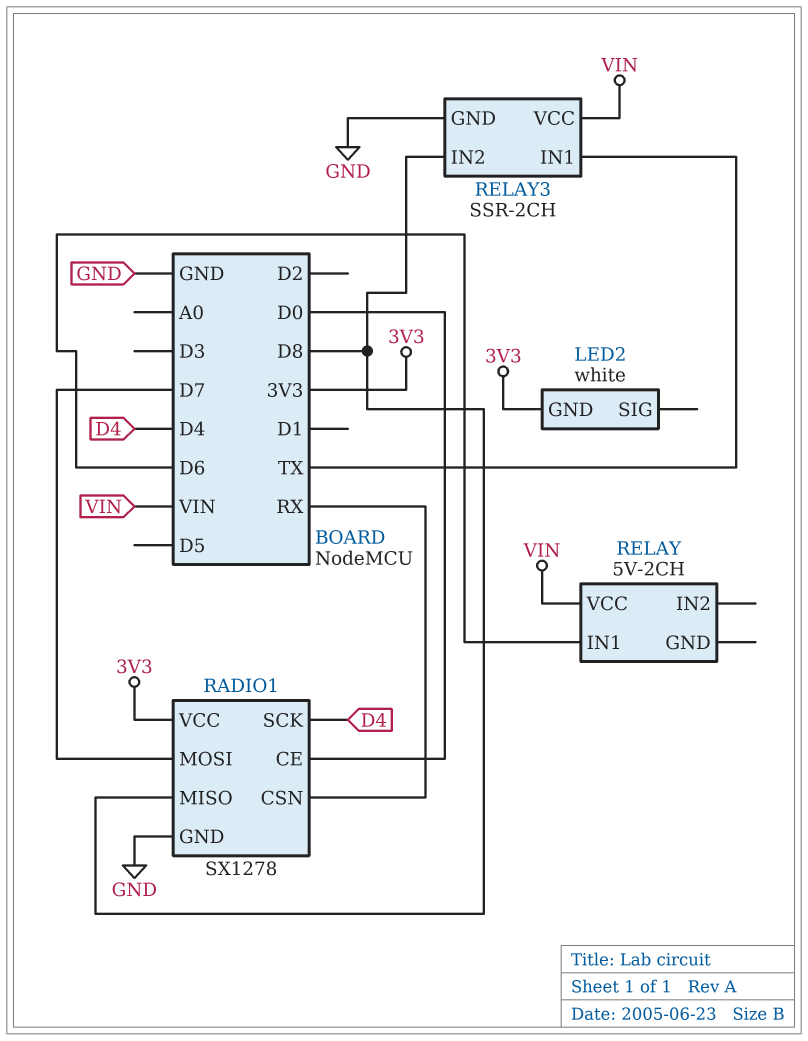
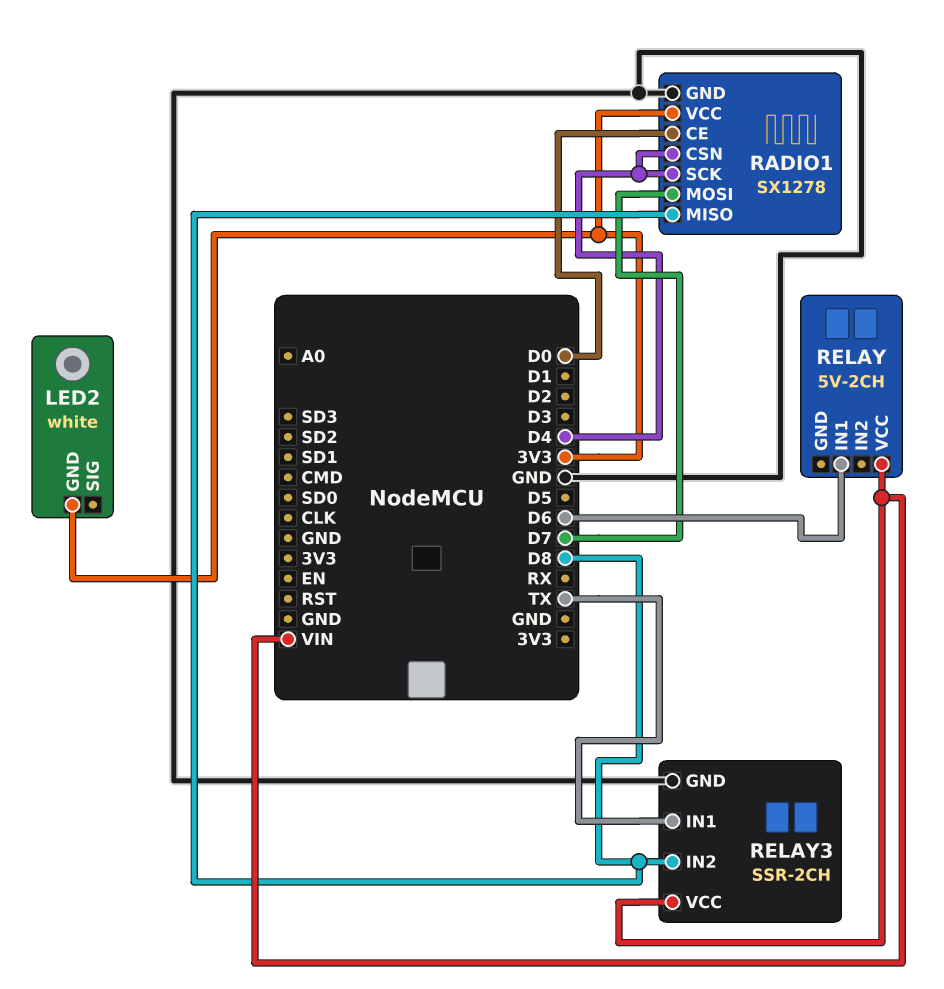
RADIO1 pin CSN: RX -> D4

